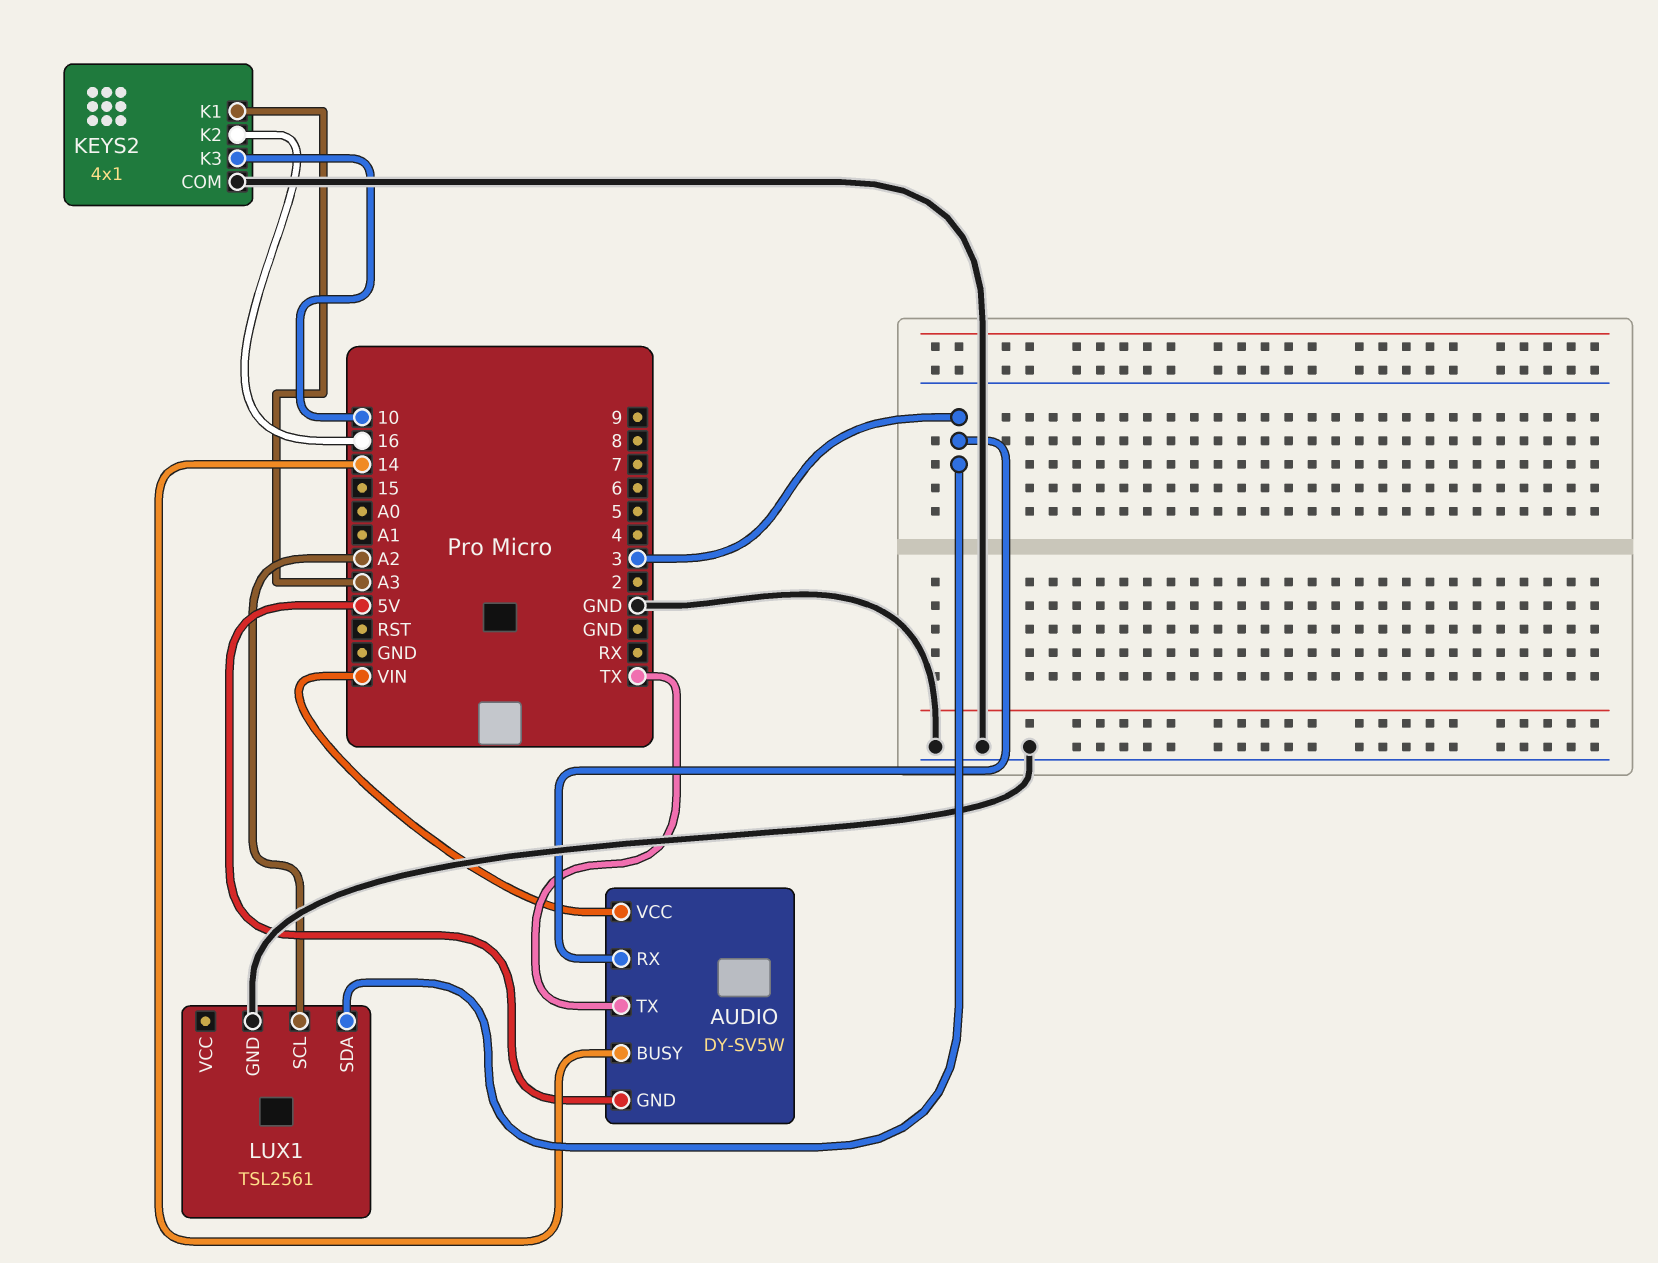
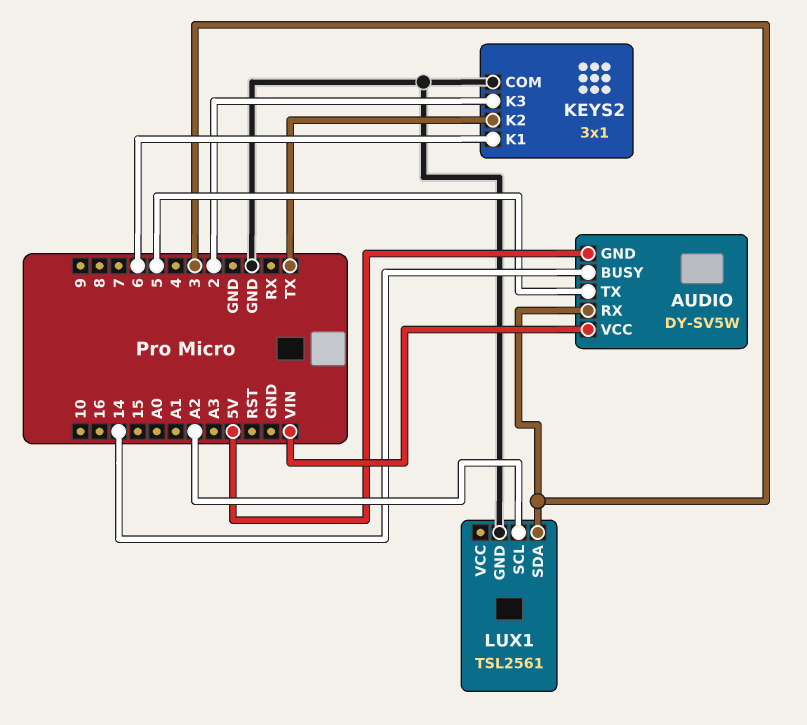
AUDIO pin TX: TX -> 5
KEYS2: 4x1 -> 3x1
KEYS2 pin K1: A3 -> 6
KEYS2 pin K2: 16 -> TX
KEYS2 pin K3: 10 -> 2

